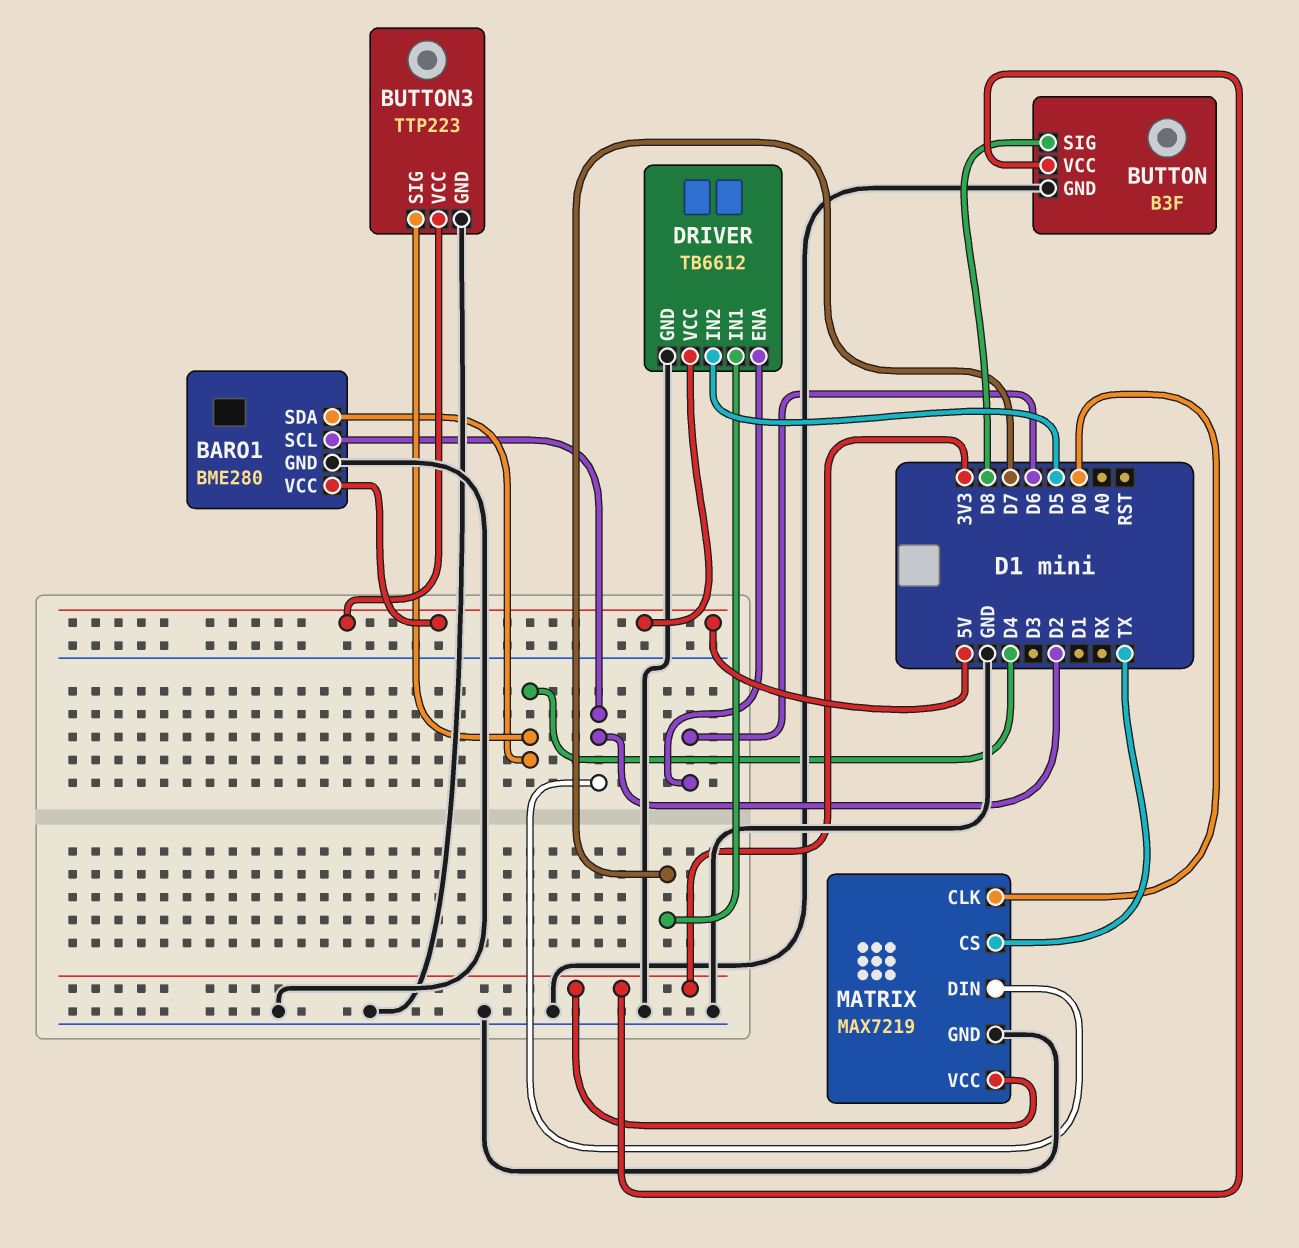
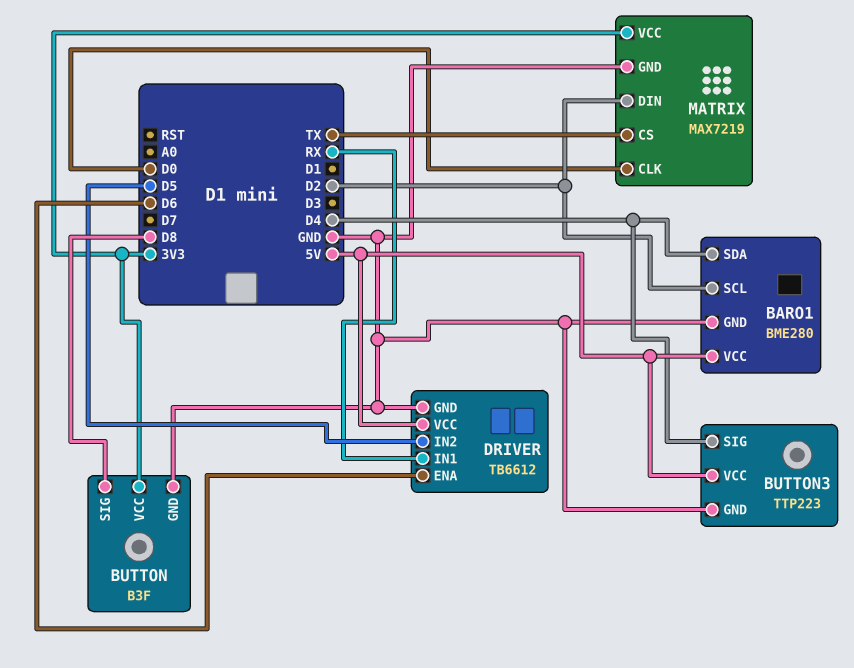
DRIVER pin IN1: D7 -> RX

